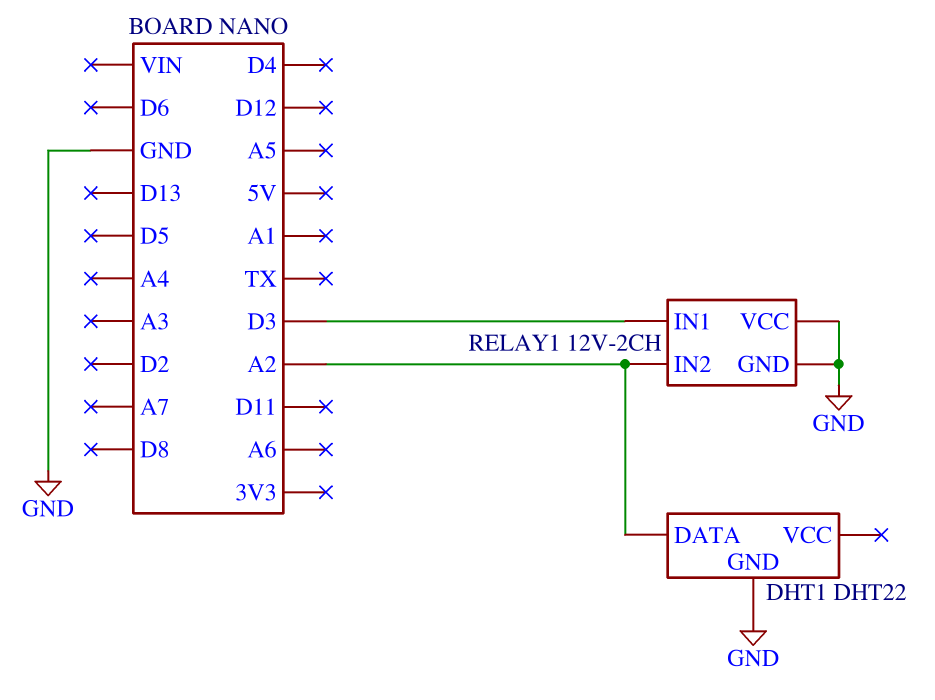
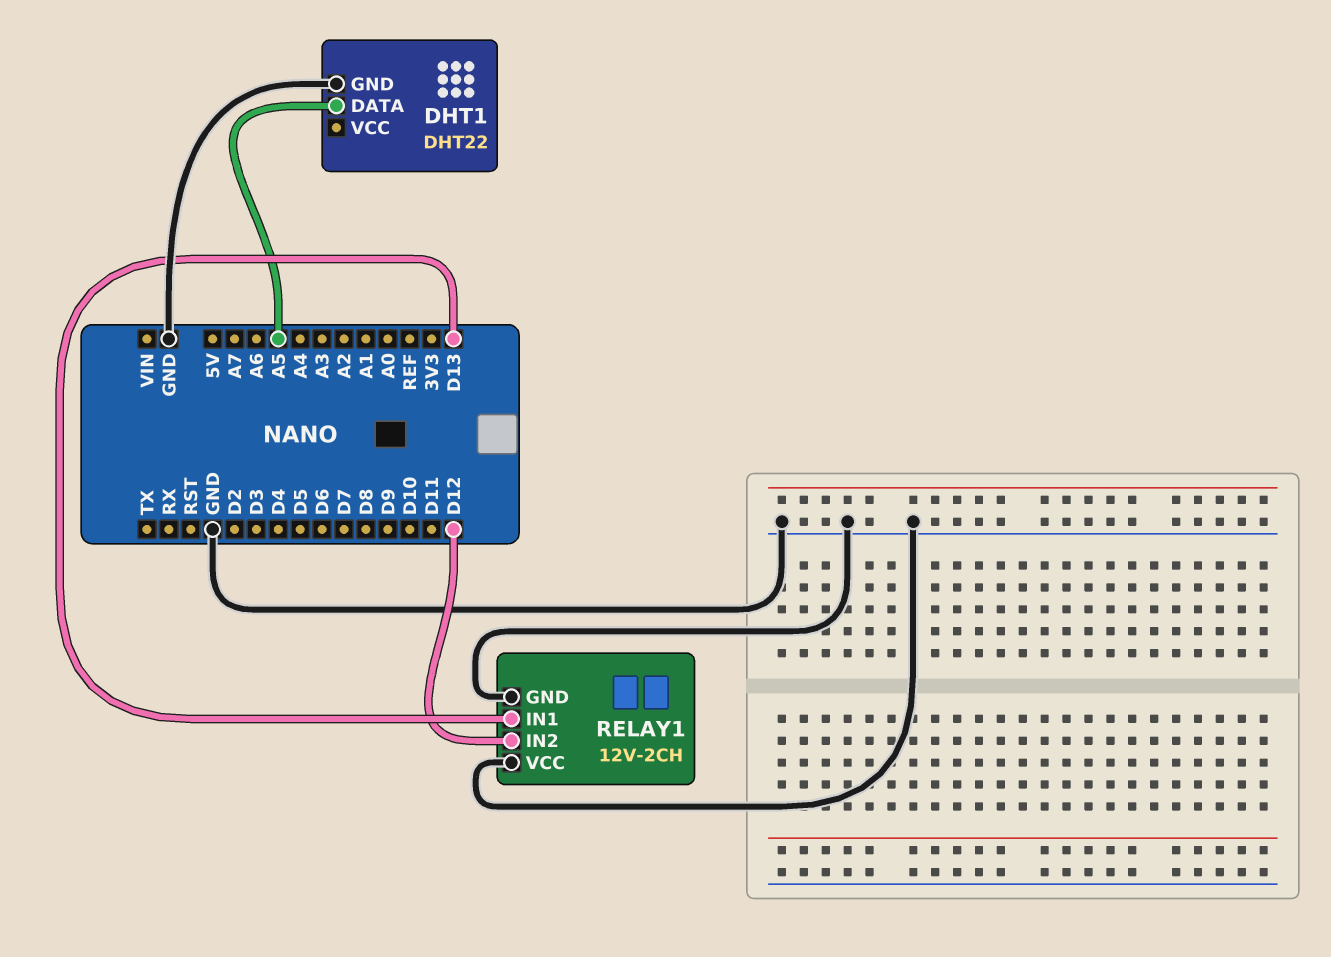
DHT1 pin DATA: A2 -> A5
RELAY1 pin IN1: D3 -> D13
RELAY1 pin IN2: A2 -> D12

